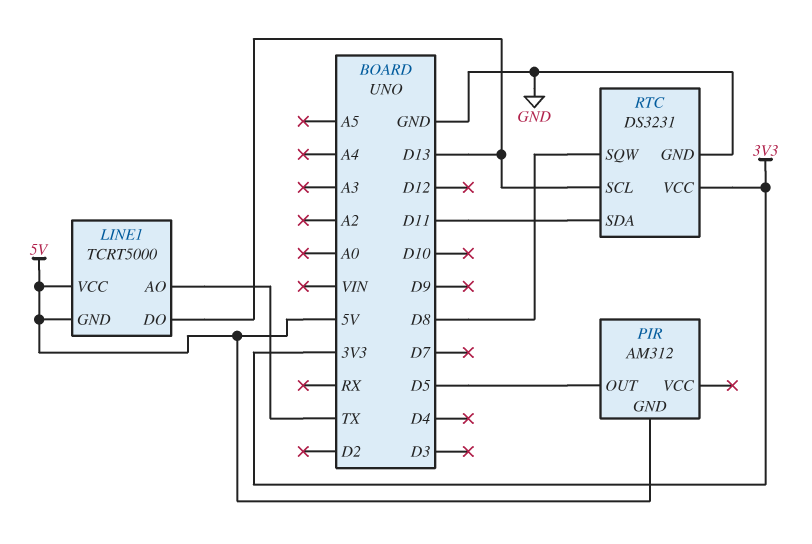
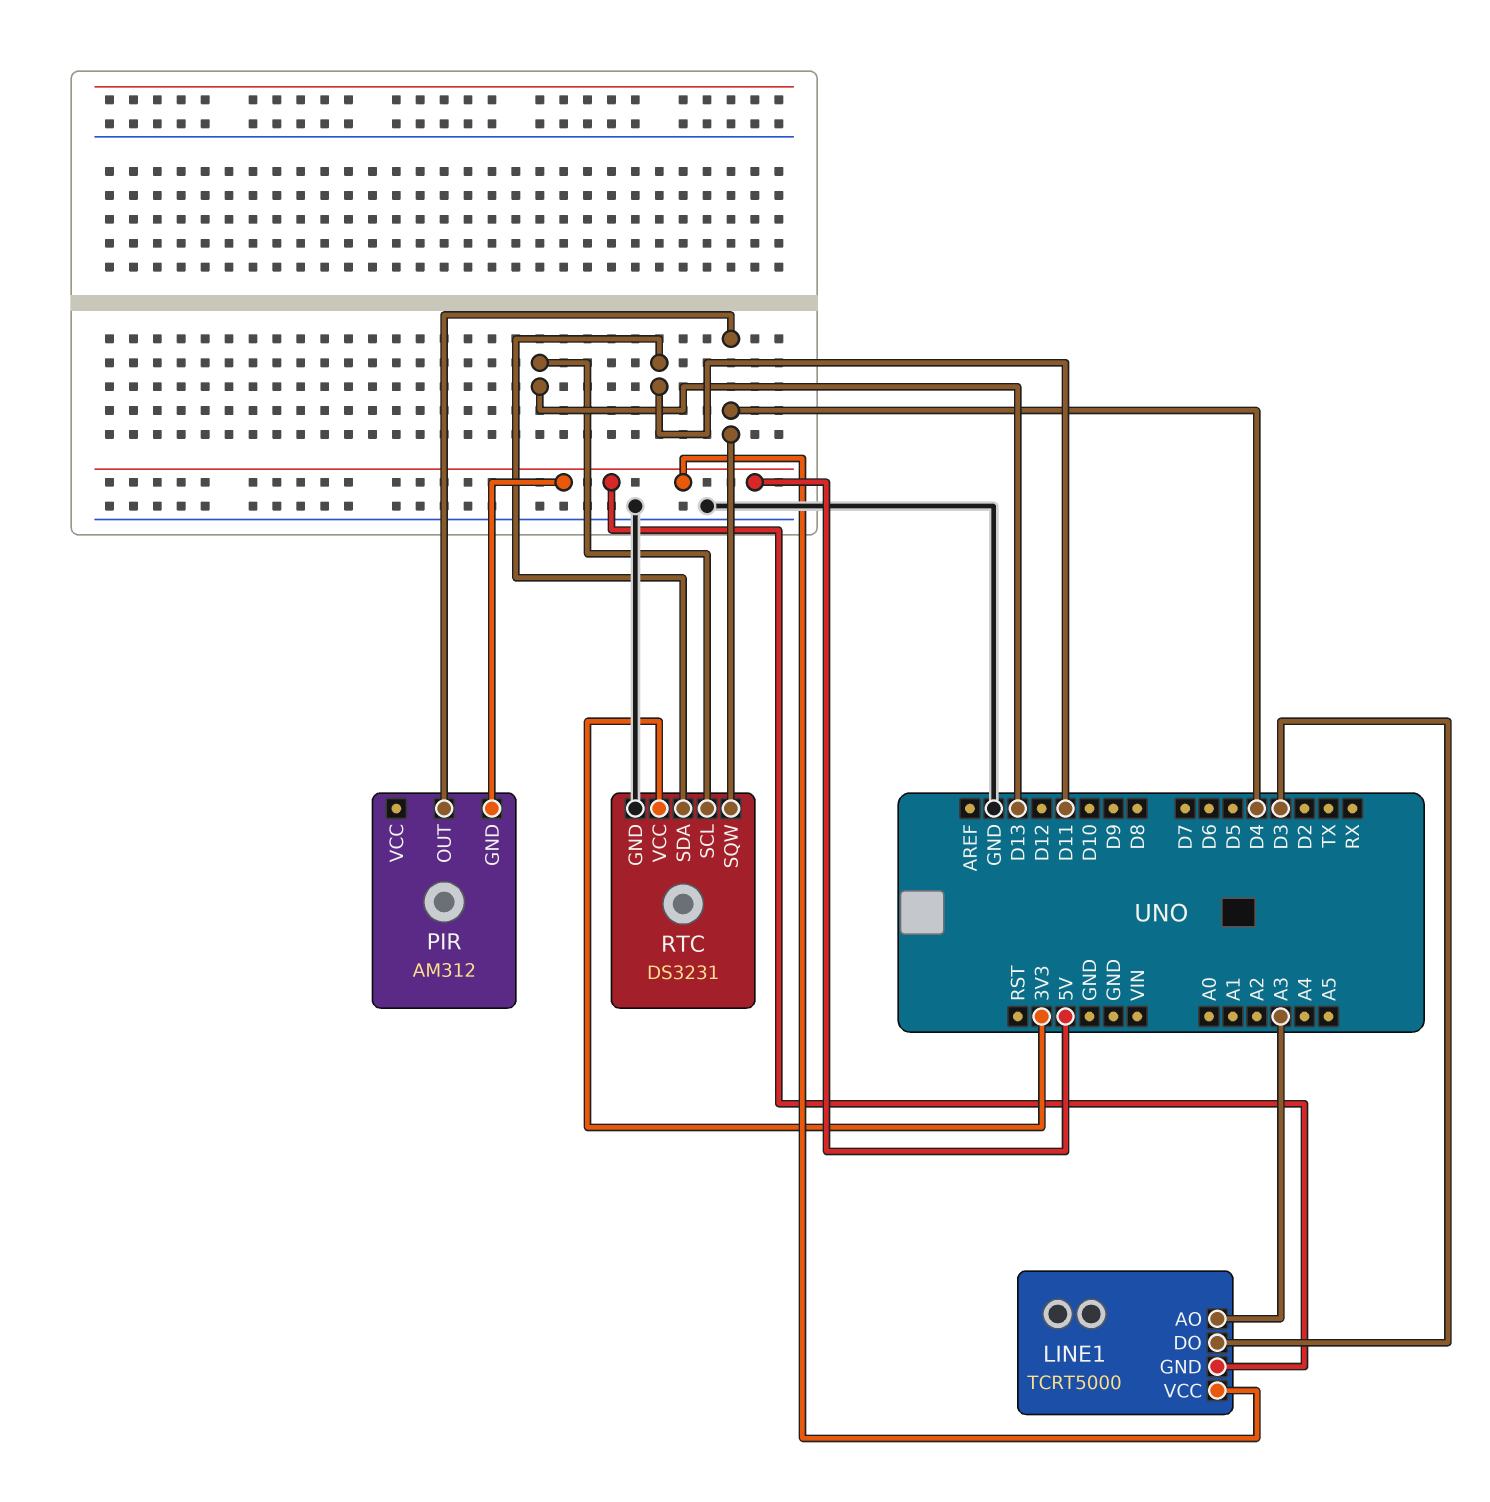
LINE1 pin AO: TX -> A3
LINE1 pin DO: D13 -> D3
PIR pin OUT: D5 -> D4
RTC pin SQW: D8 -> D4

